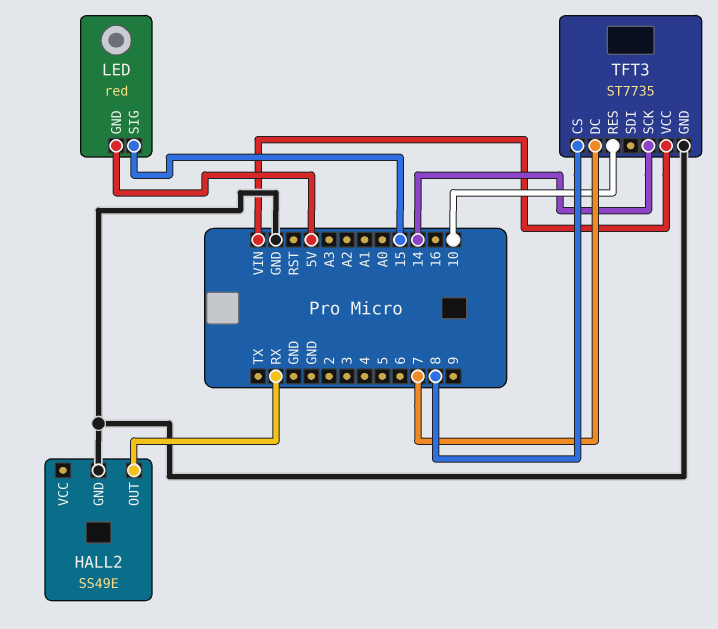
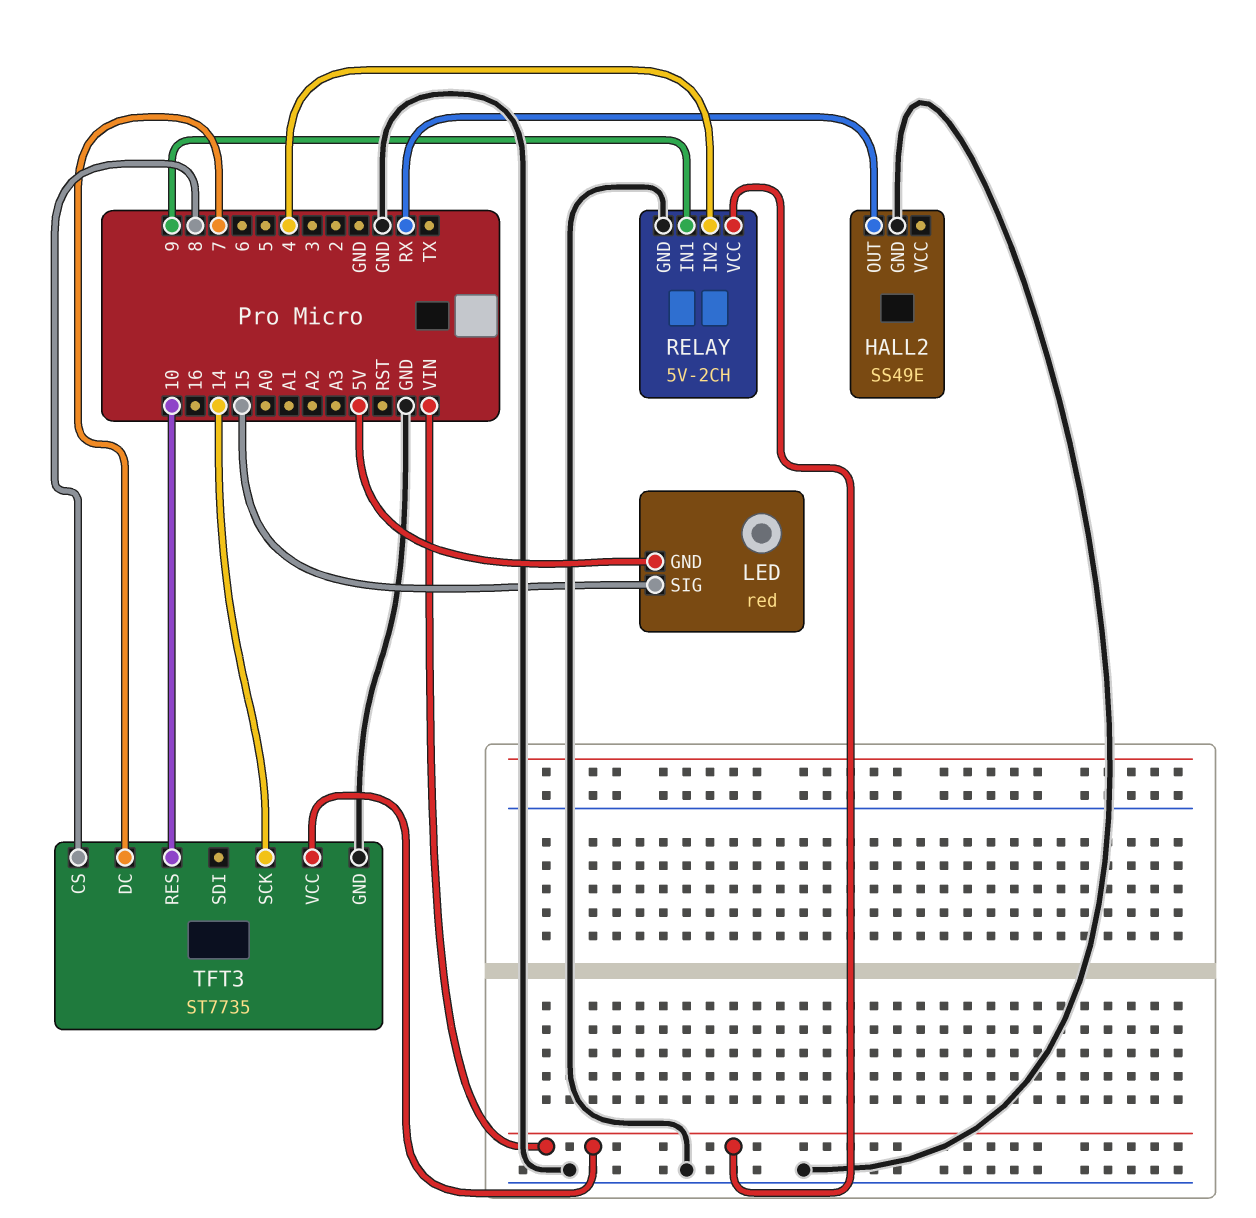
RELAY: none -> 5V-2CH
RELAY pin GND: none -> GND
RELAY pin IN1: none -> 9
RELAY pin IN2: none -> 4
RELAY pin VCC: none -> VIN

